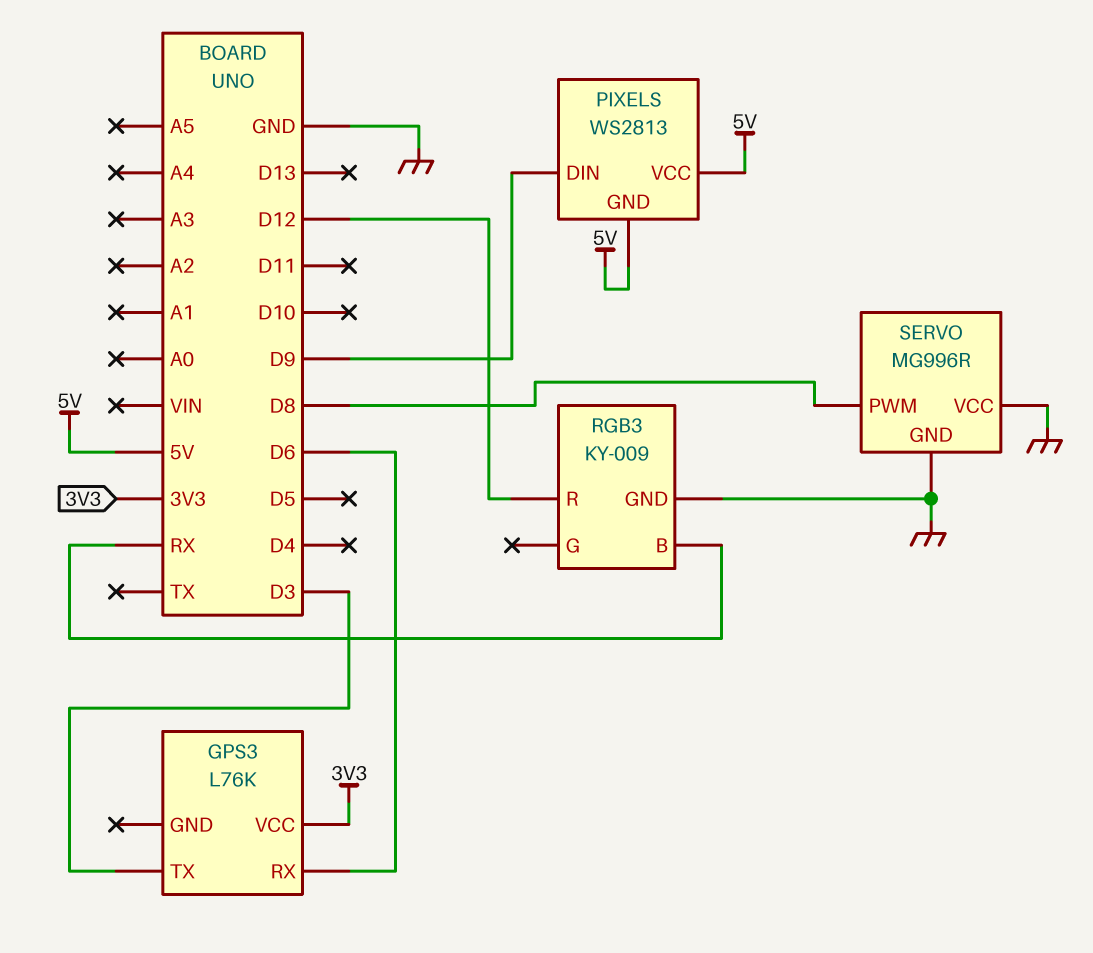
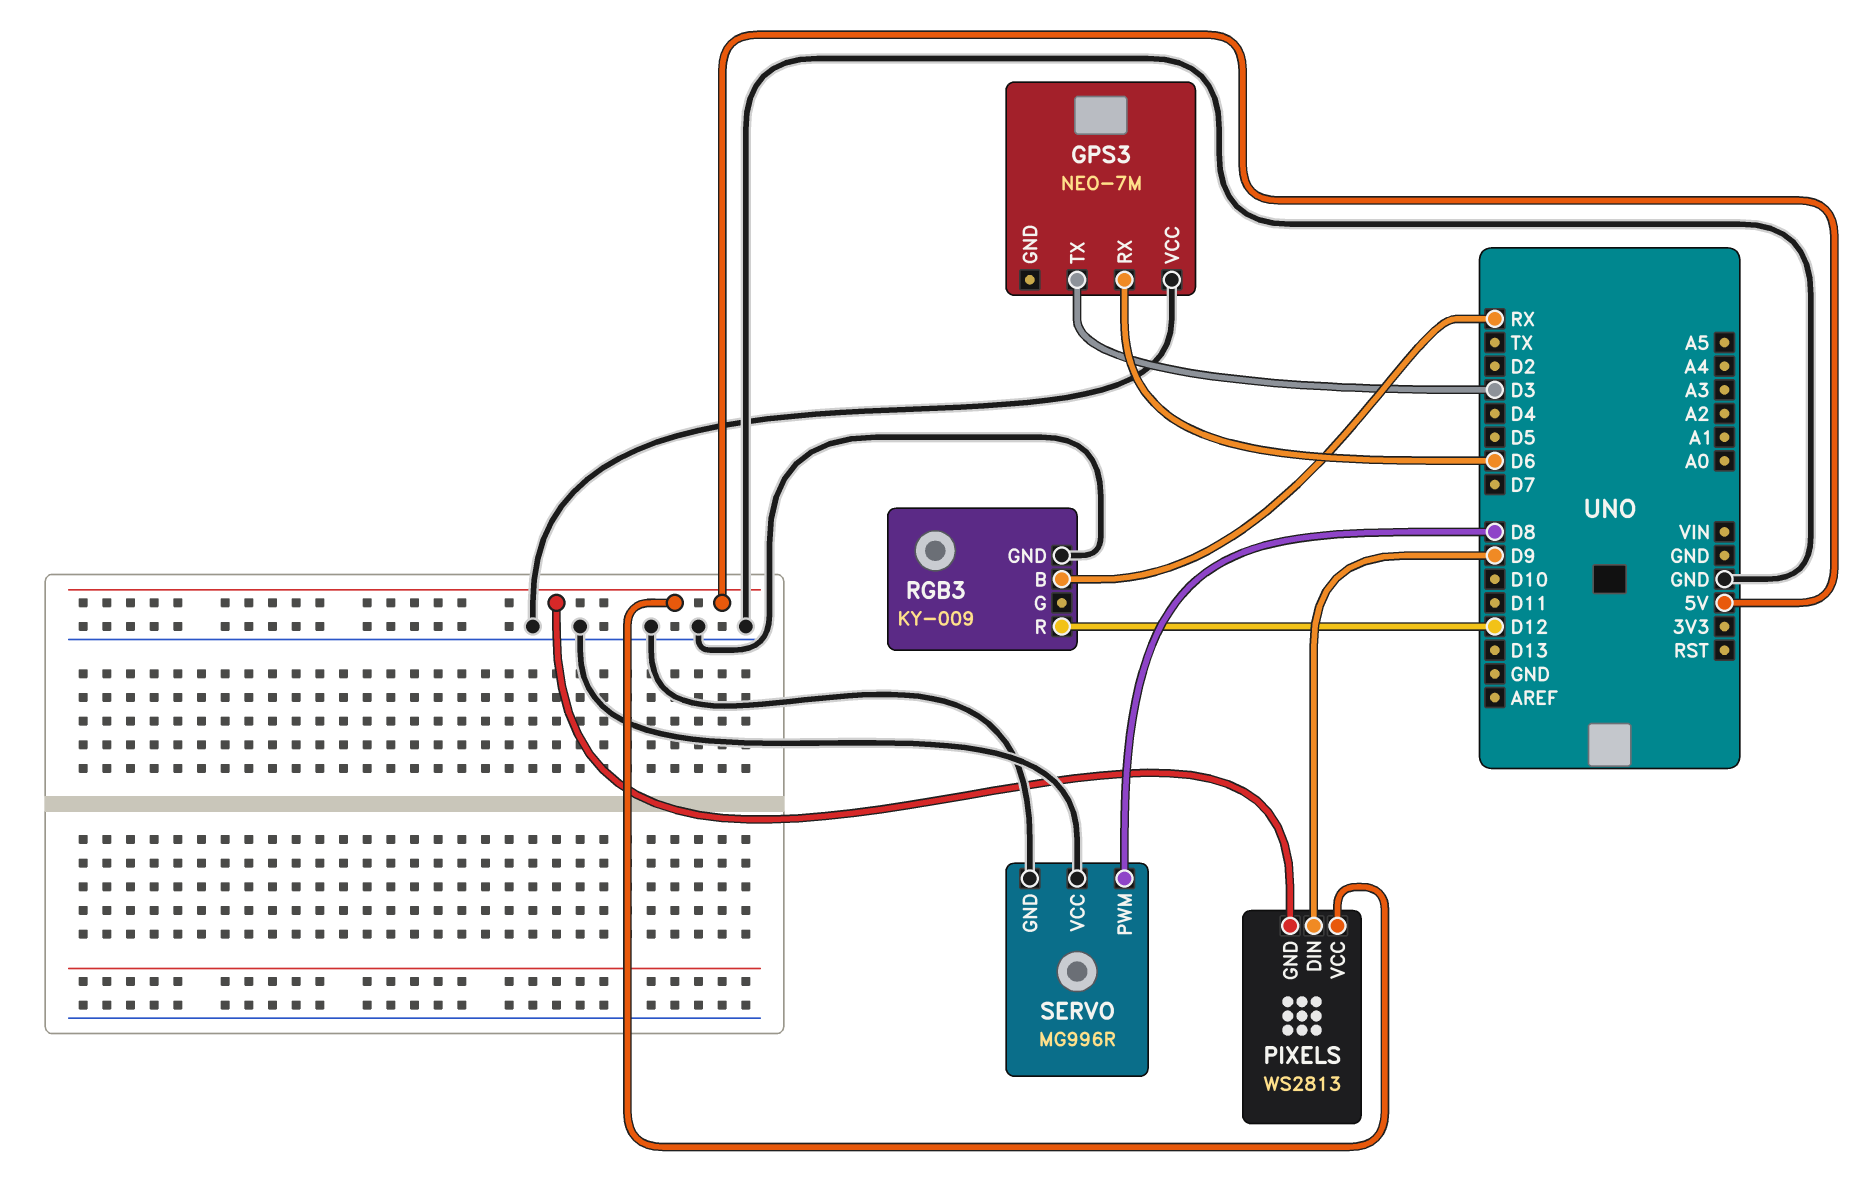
GPS3: L76K -> NEO-7M
GPS3 pin VCC: 3V3 -> GND

